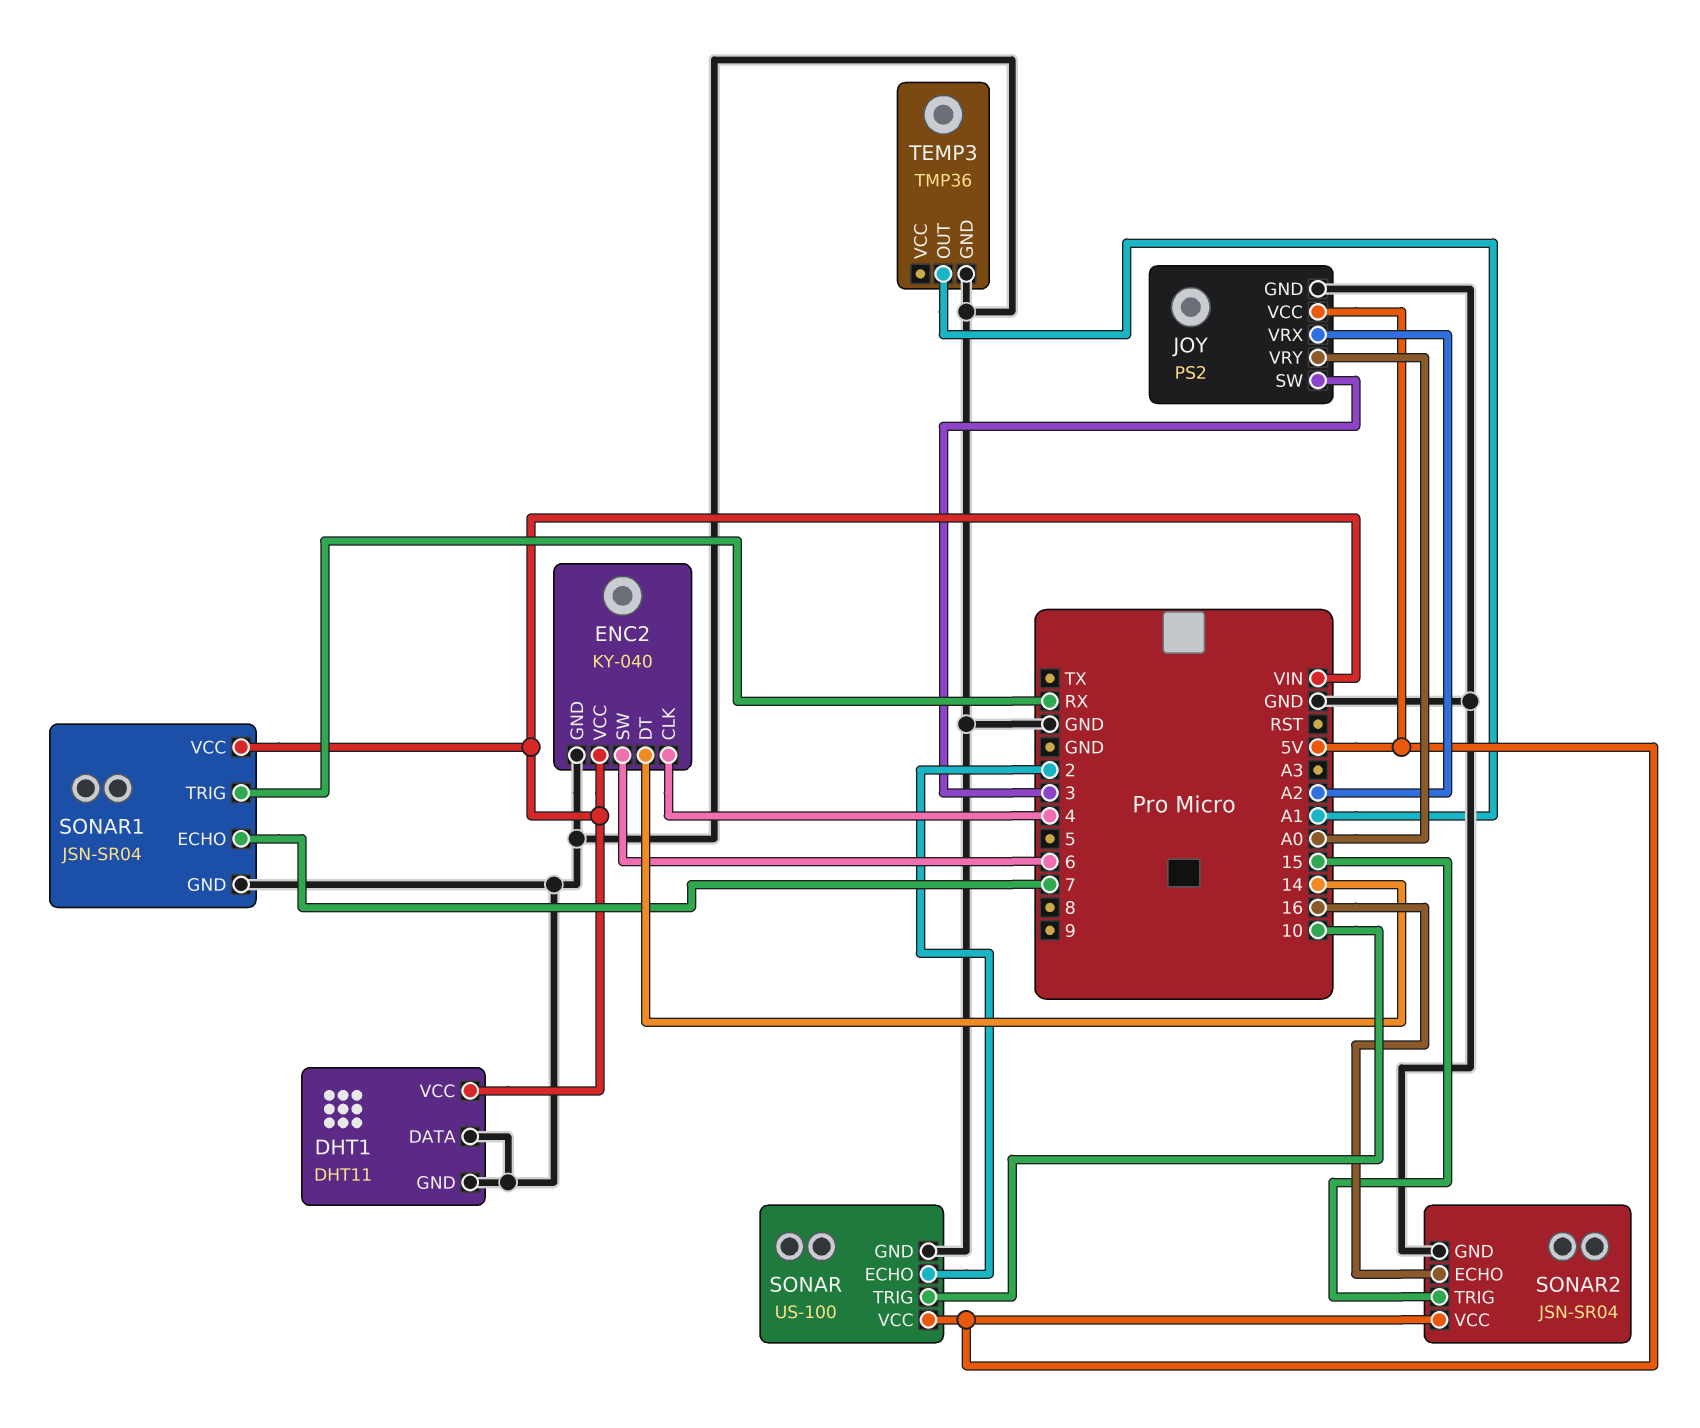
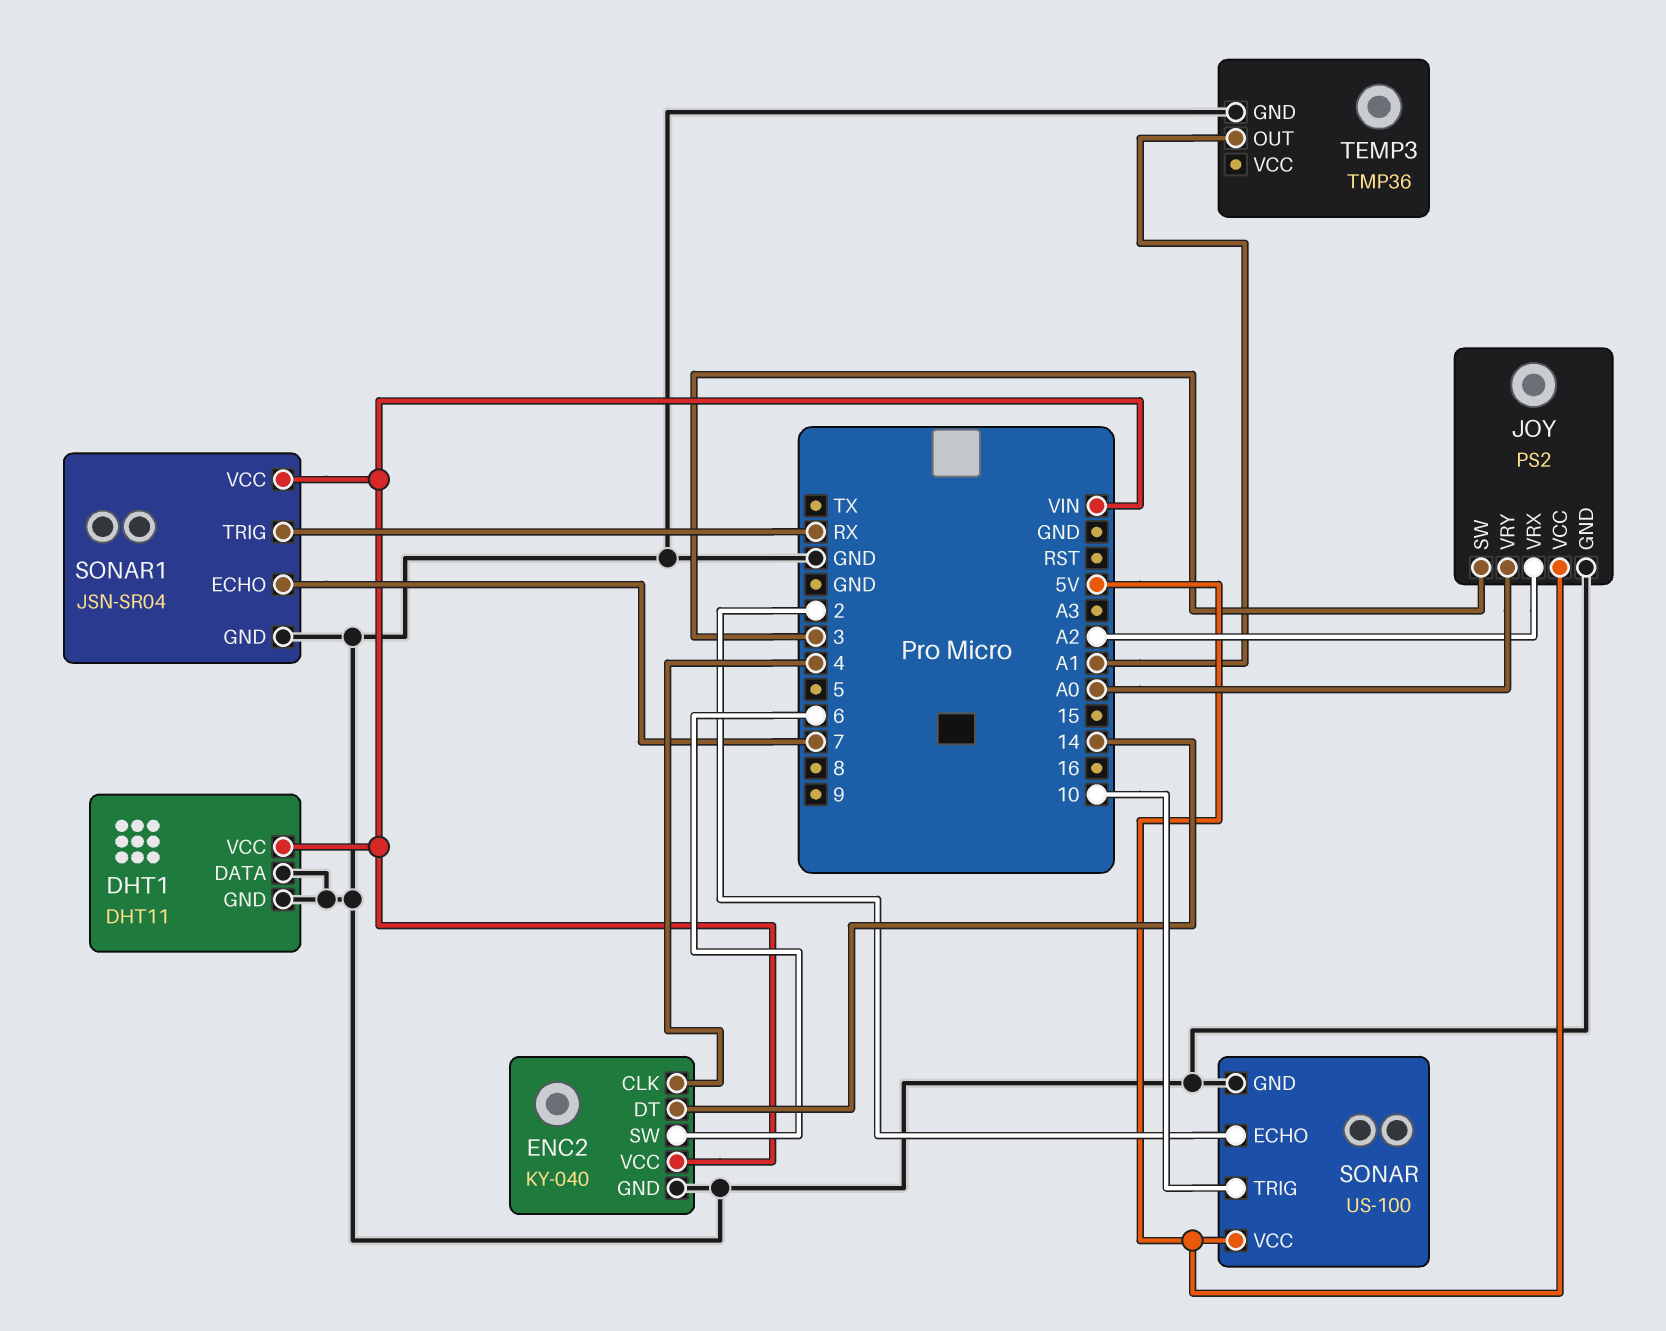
SONAR2: JSN-SR04 -> none
SONAR2 pin ECHO: 16 -> none
SONAR2 pin GND: GND -> none
SONAR2 pin TRIG: 15 -> none
SONAR2 pin VCC: 5V -> none

